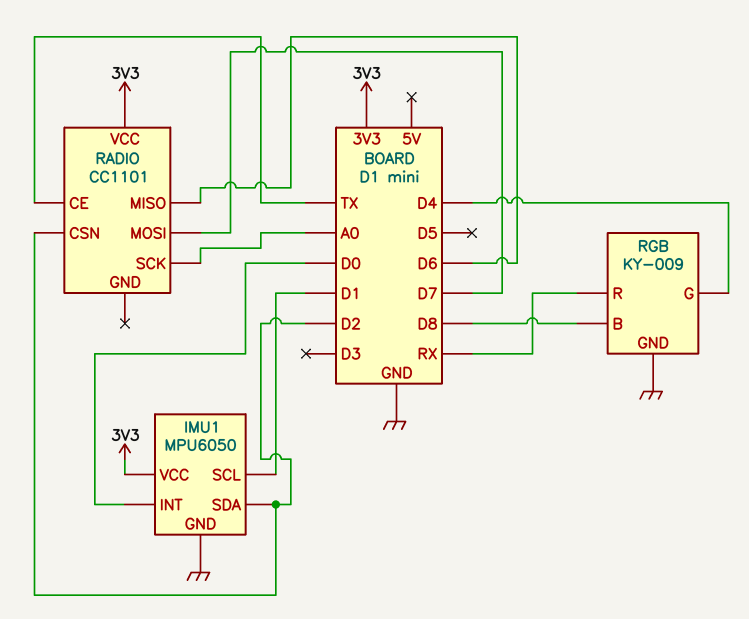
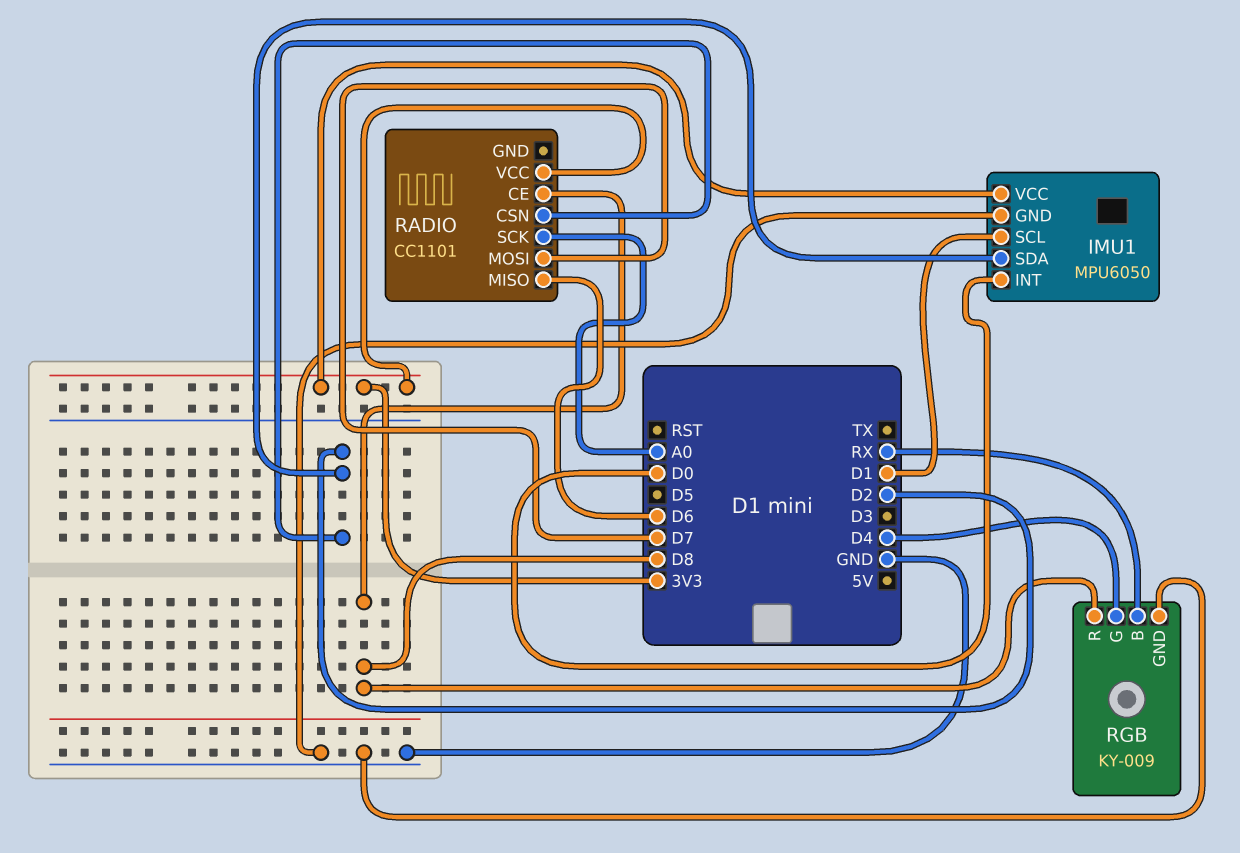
RADIO pin CE: TX -> D8
RGB pin B: D8 -> RX
RGB pin R: RX -> D8

